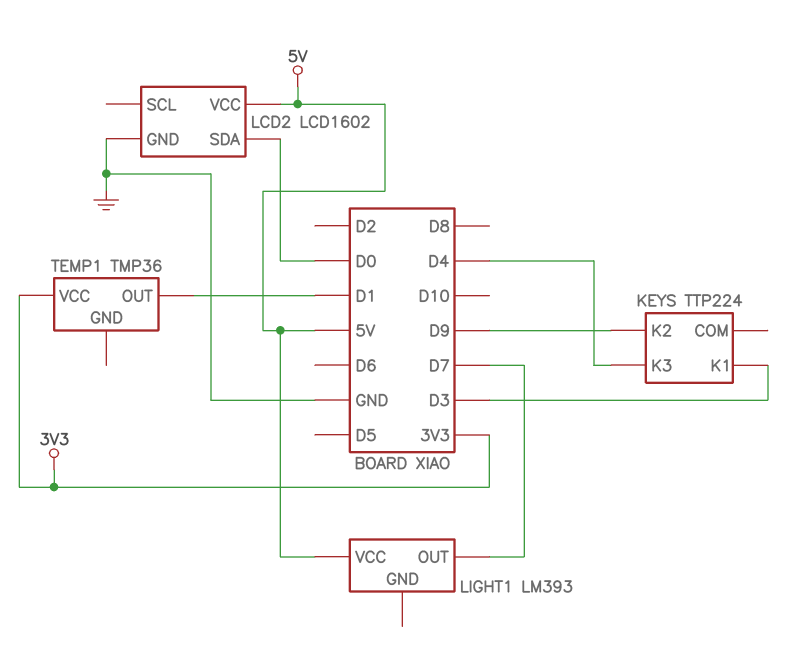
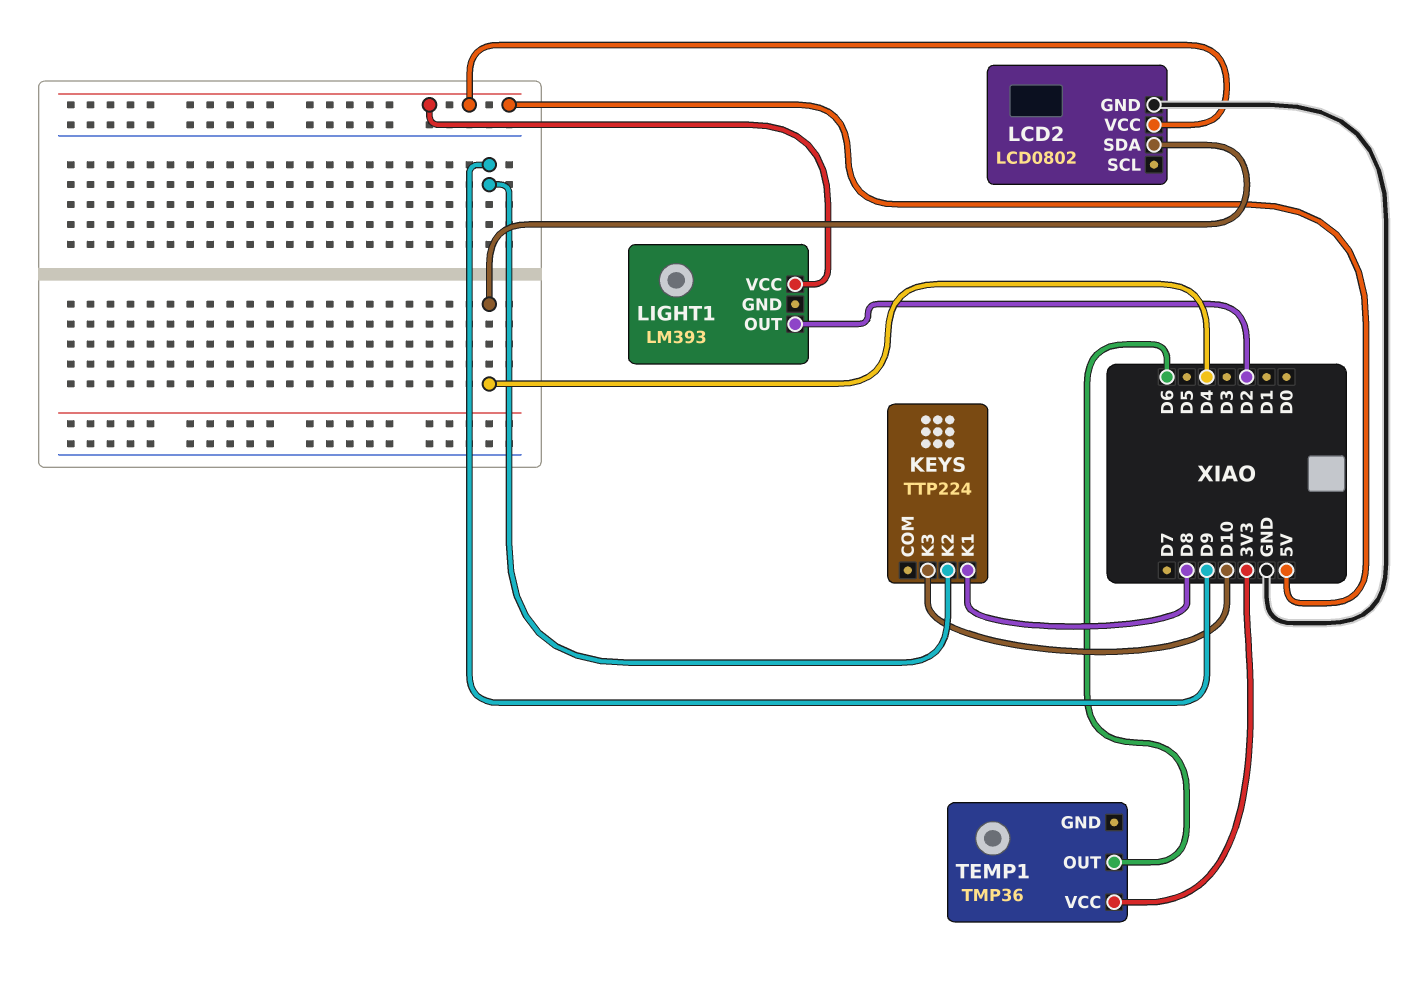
KEYS pin K1: D3 -> D8
KEYS pin K3: D4 -> D10
LCD2: LCD1602 -> LCD0802
LCD2 pin SDA: D0 -> D4
LIGHT1 pin OUT: D7 -> D2
TEMP1 pin OUT: D1 -> D6

